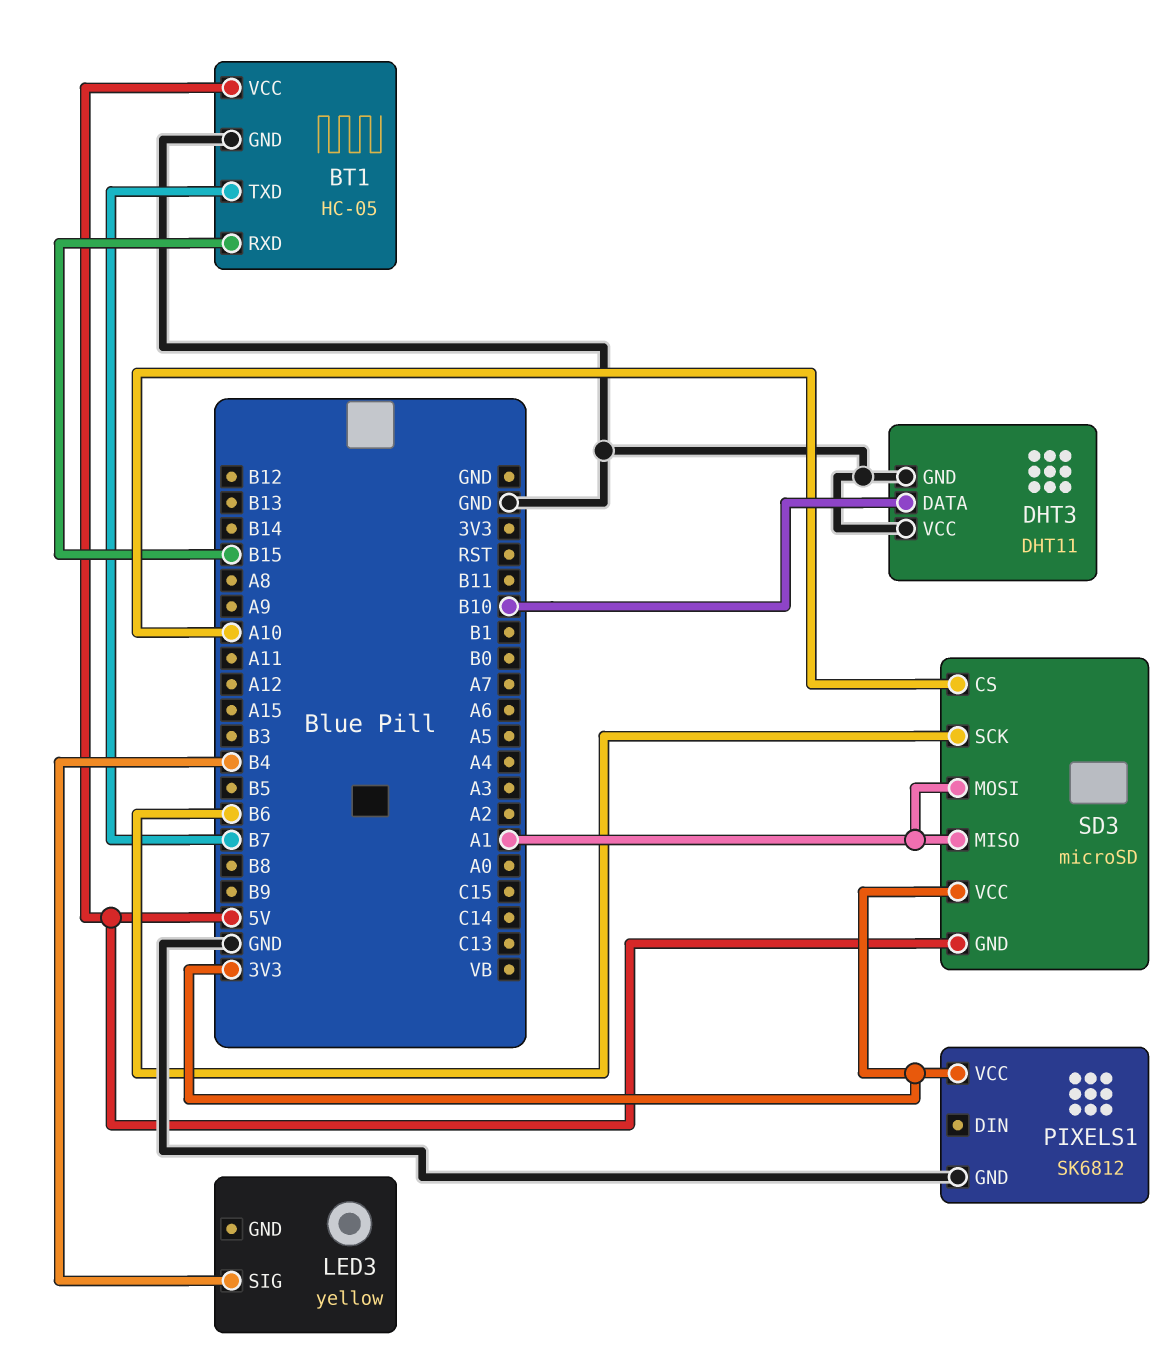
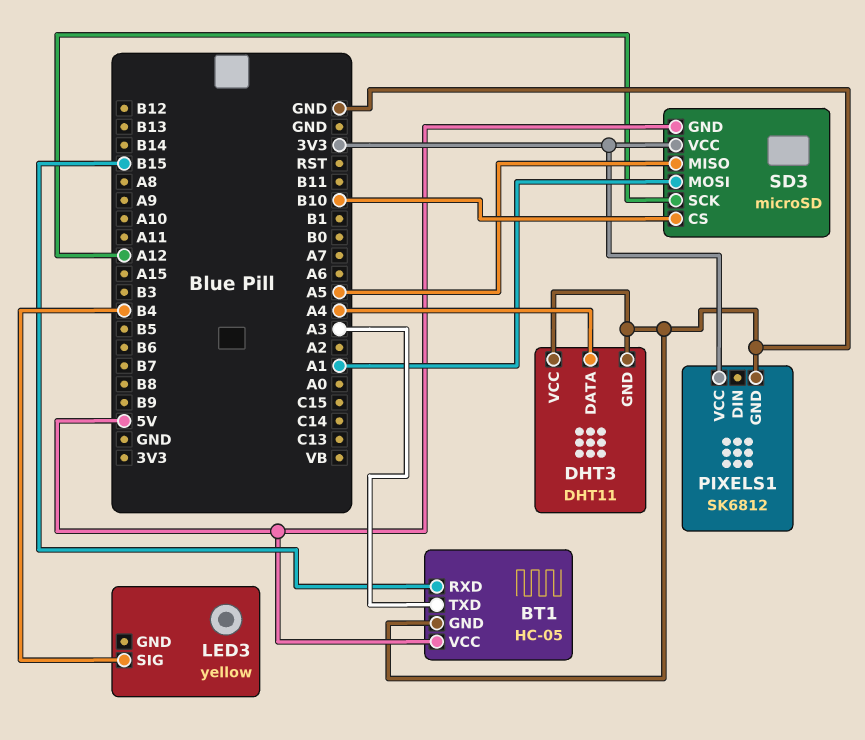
BT1 pin TXD: B7 -> A3
DHT3 pin DATA: B10 -> A4
SD3 pin CS: A10 -> B10
SD3 pin MISO: A1 -> A5
SD3 pin SCK: B6 -> A12

